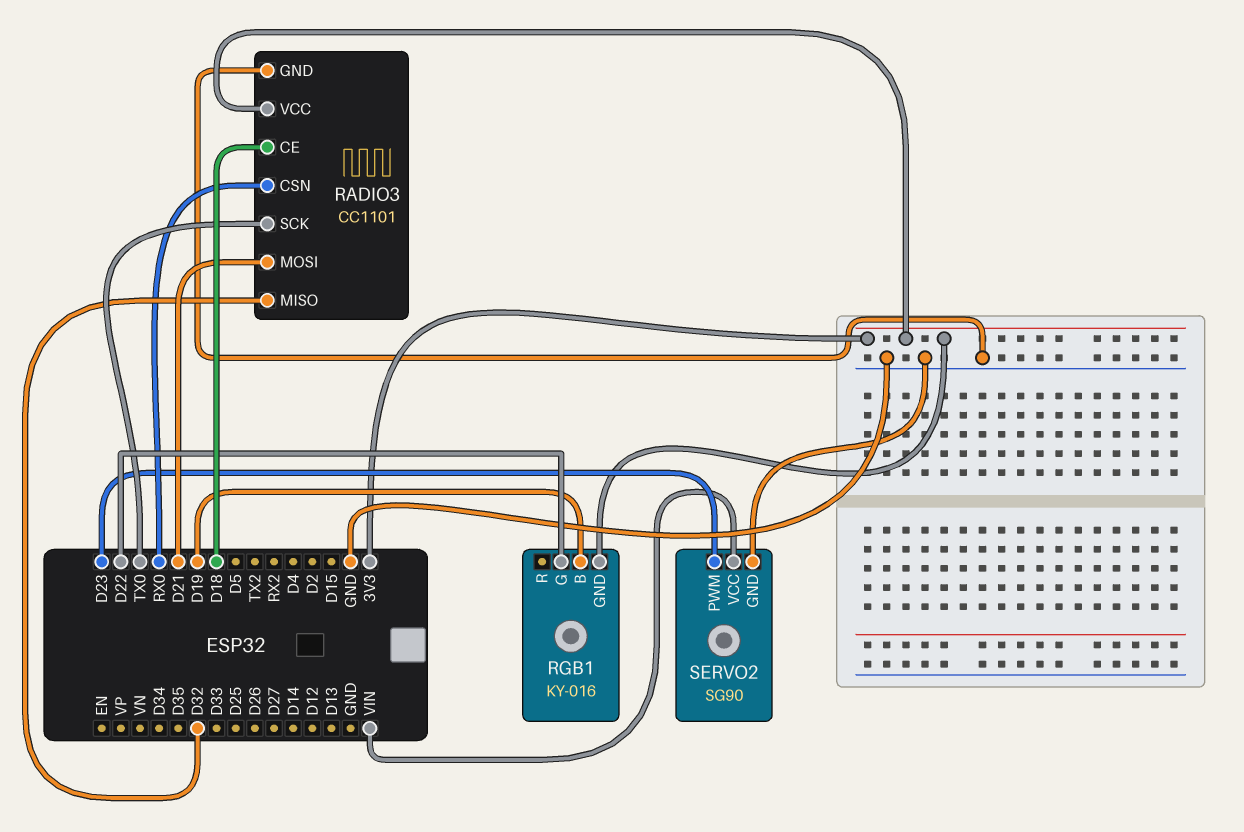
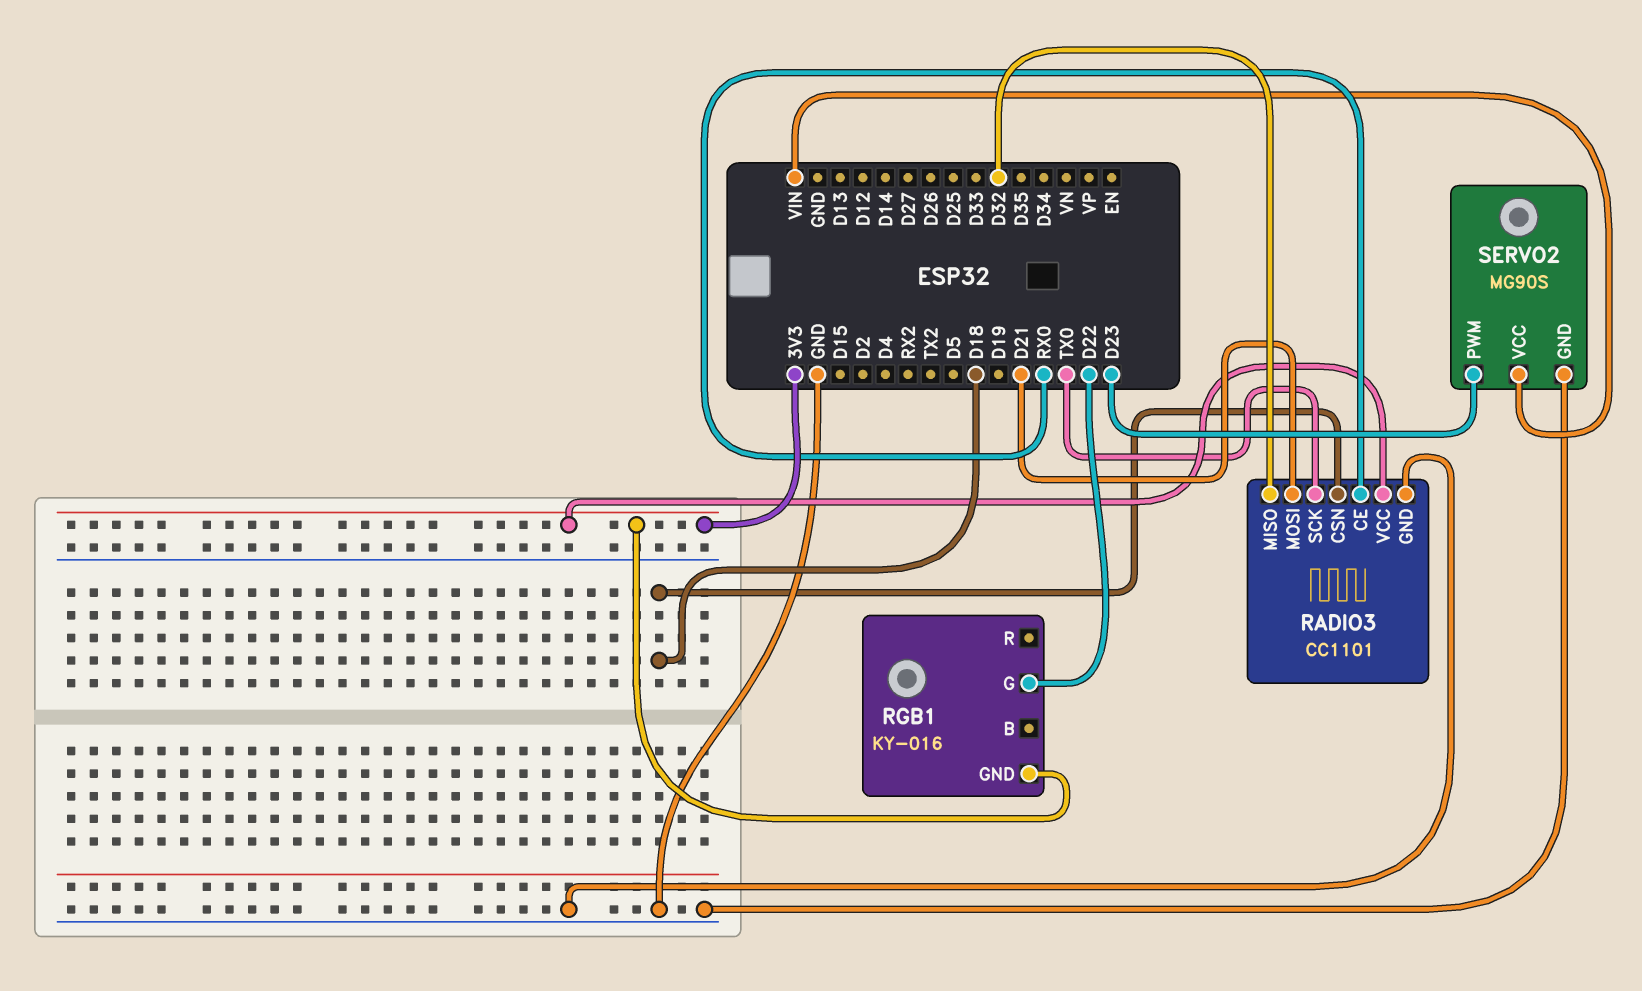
RADIO3 pin CE: D18 -> RX0
RADIO3 pin CSN: RX0 -> D18
RGB1 pin B: D19 -> none
SERVO2: SG90 -> MG90S

